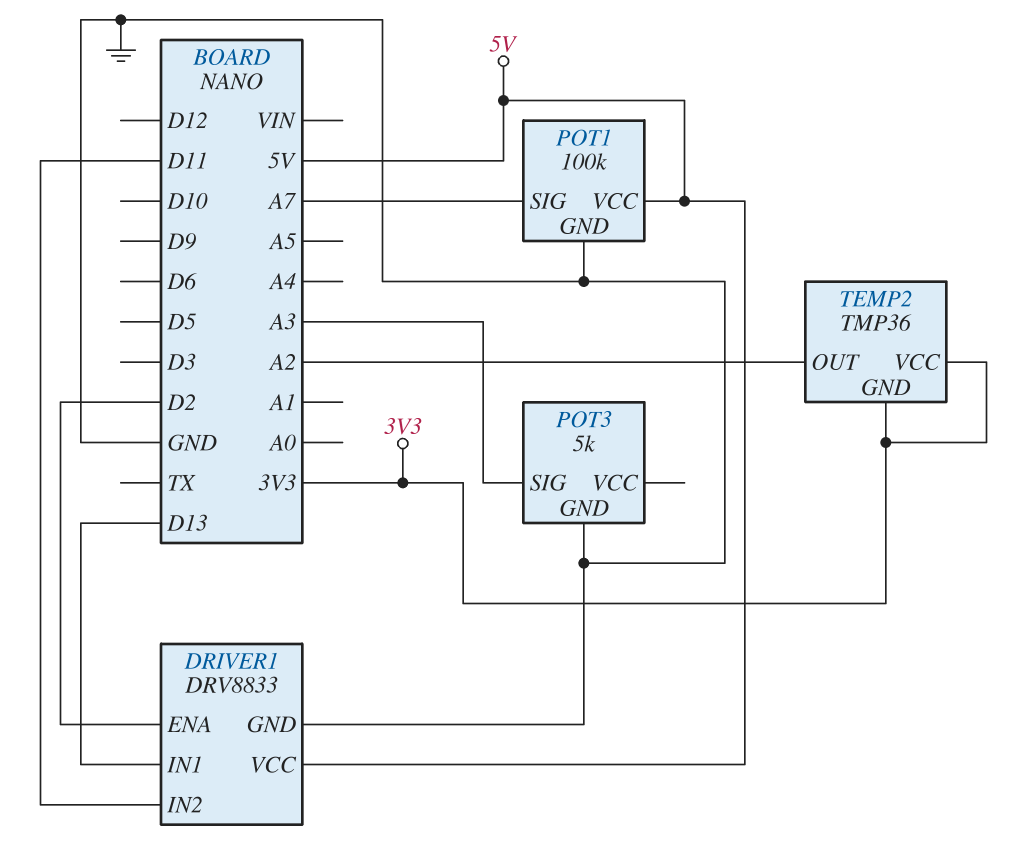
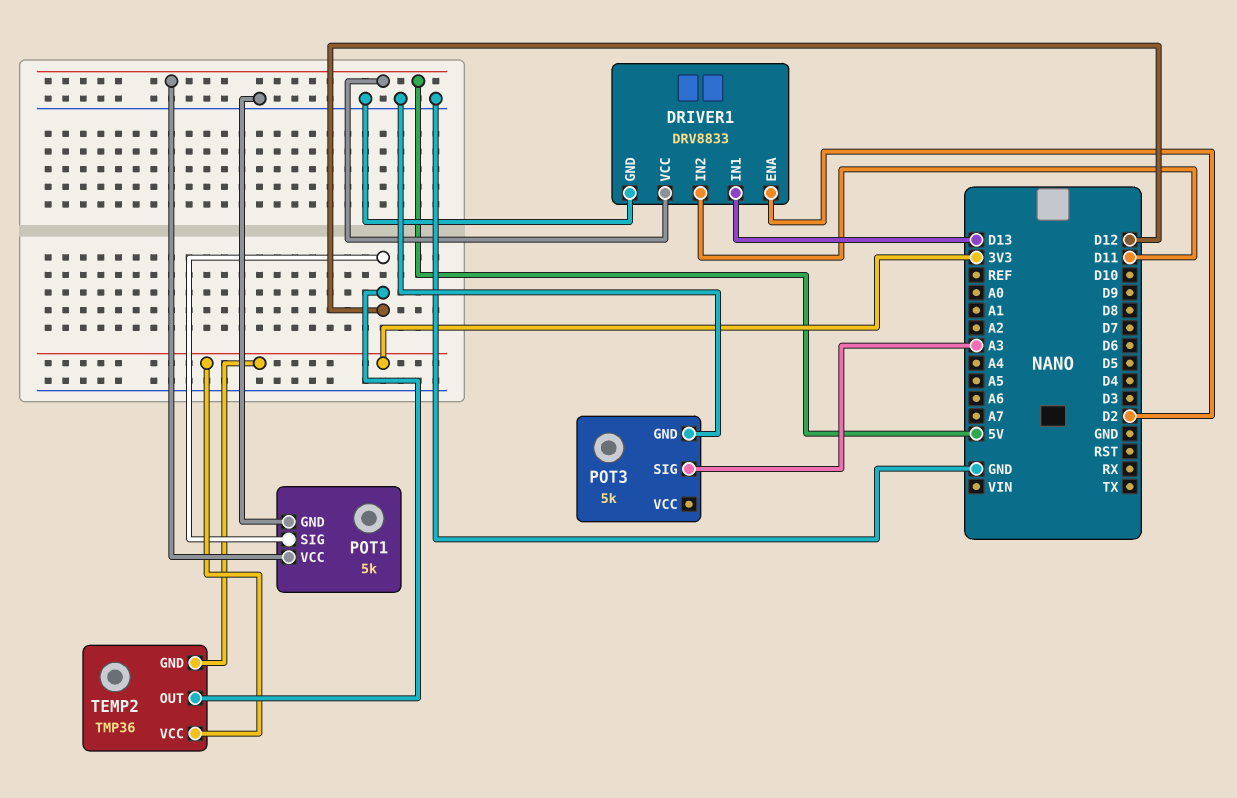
POT1: 100k -> 5k
POT1 pin SIG: A7 -> D12
TEMP2 pin OUT: A2 -> D12

